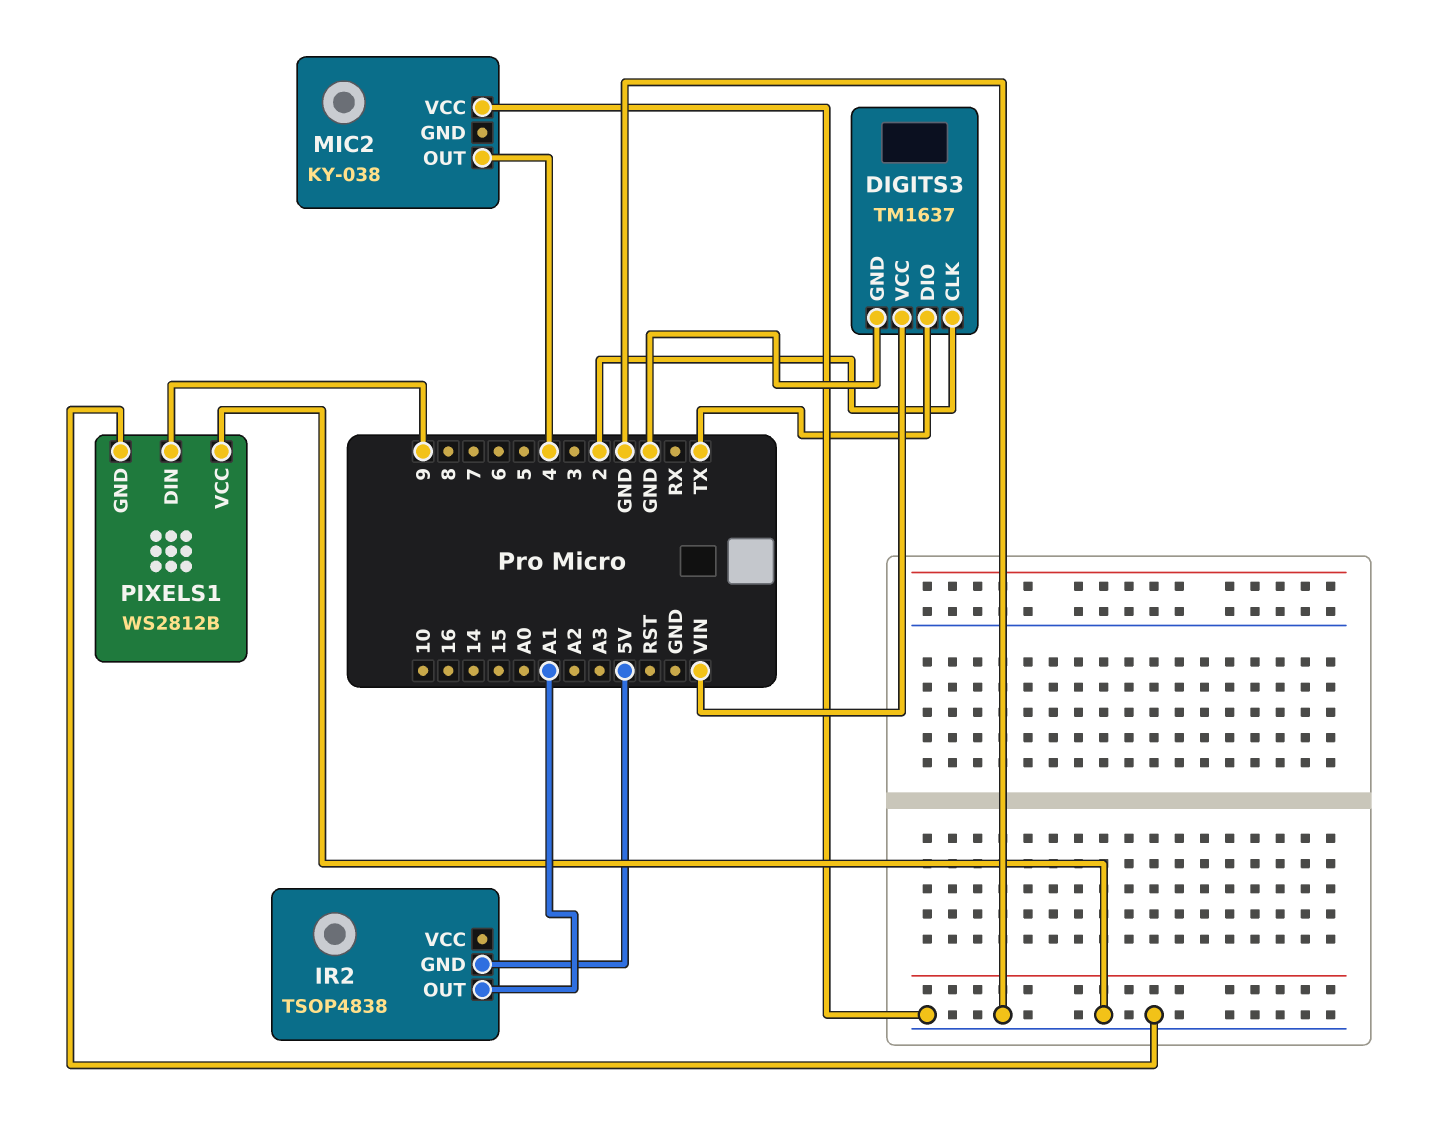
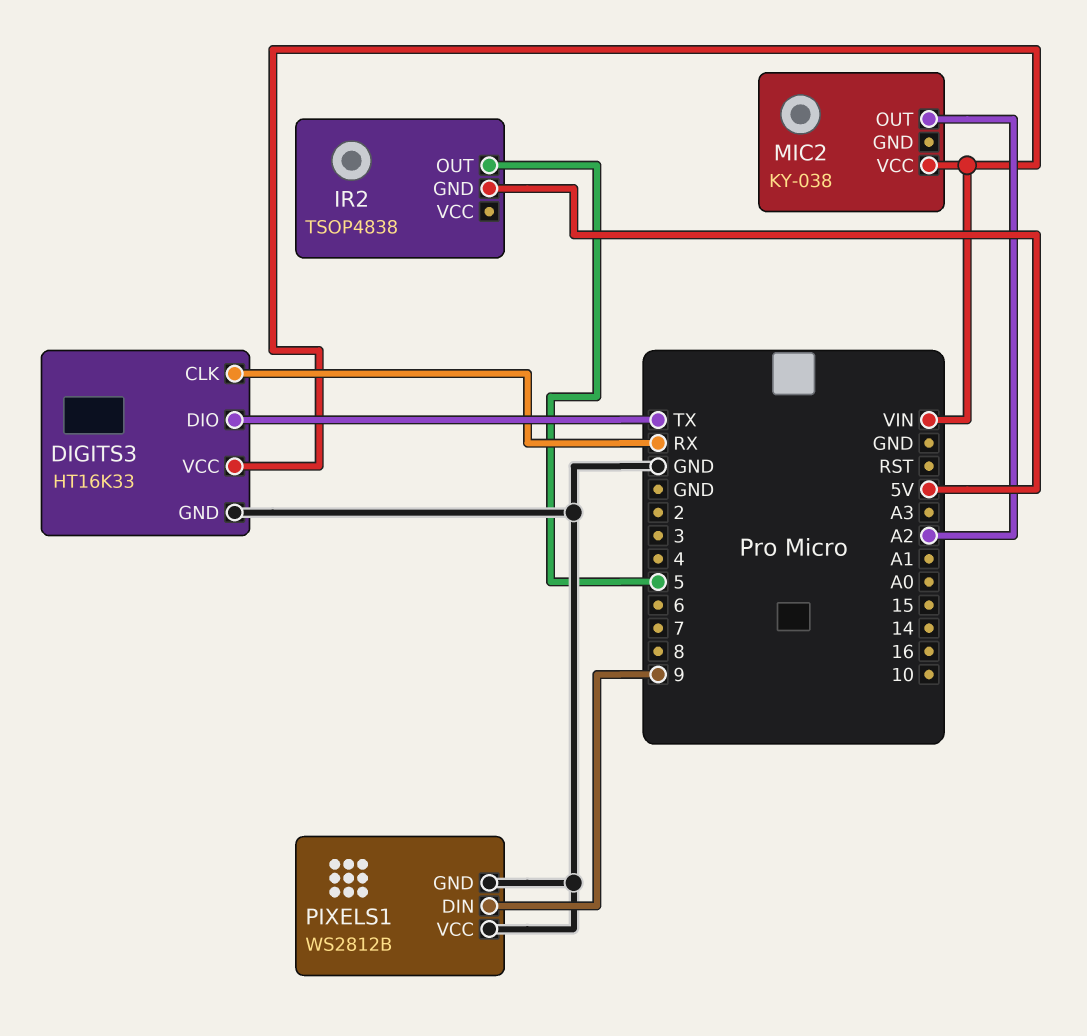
DIGITS3: TM1637 -> HT16K33
DIGITS3 pin CLK: 2 -> RX
IR2 pin OUT: A1 -> 5
MIC2 pin OUT: 4 -> A2
MIC2 pin VCC: GND -> VIN

